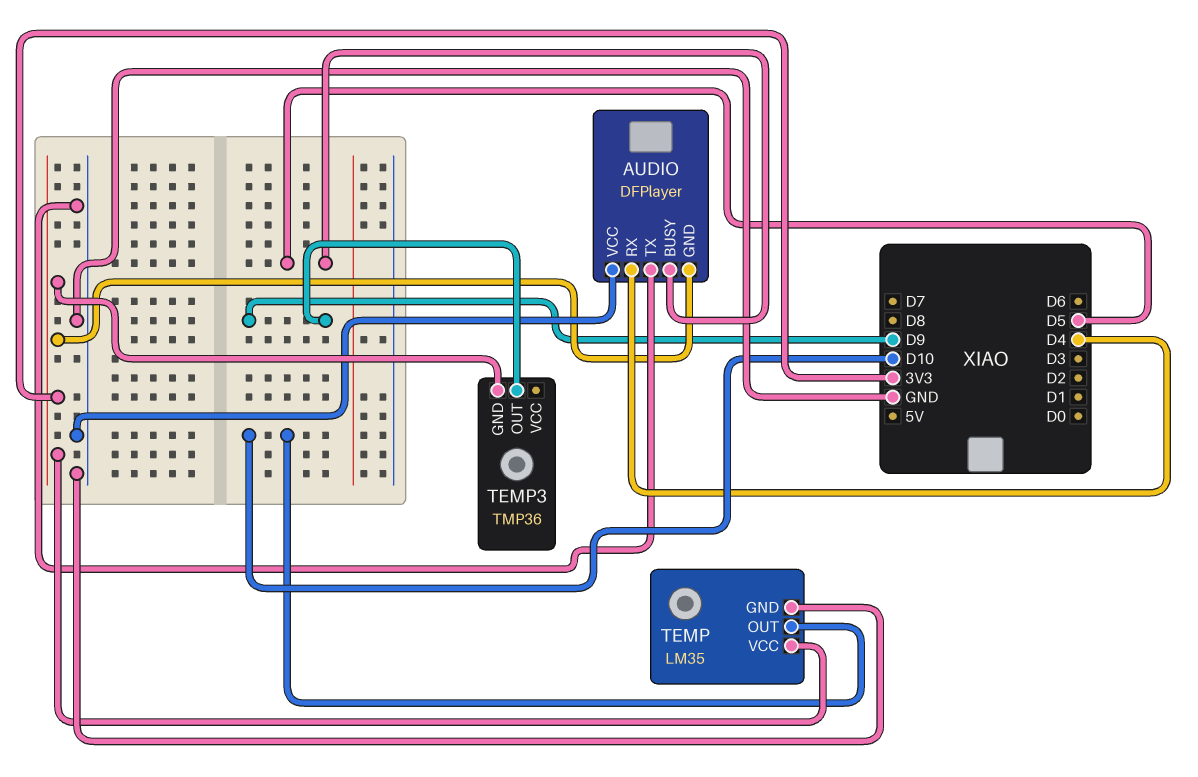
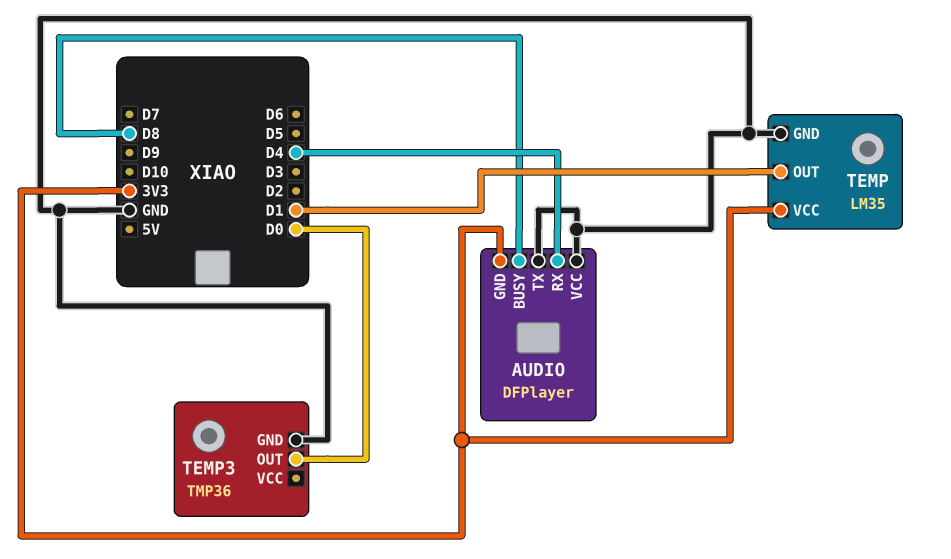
AUDIO pin BUSY: D5 -> D8
TEMP pin OUT: D10 -> D1
TEMP3 pin GND: 3V3 -> GND
TEMP3 pin OUT: D9 -> D0

